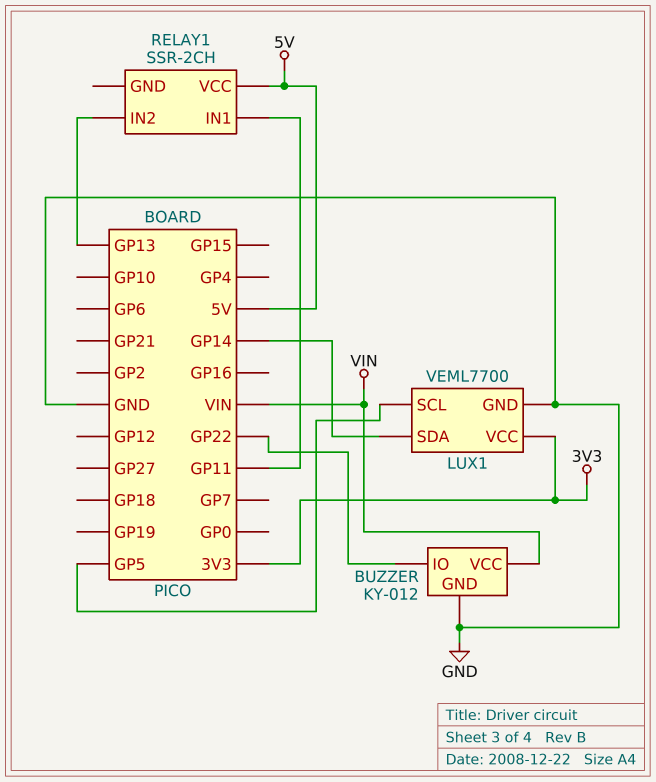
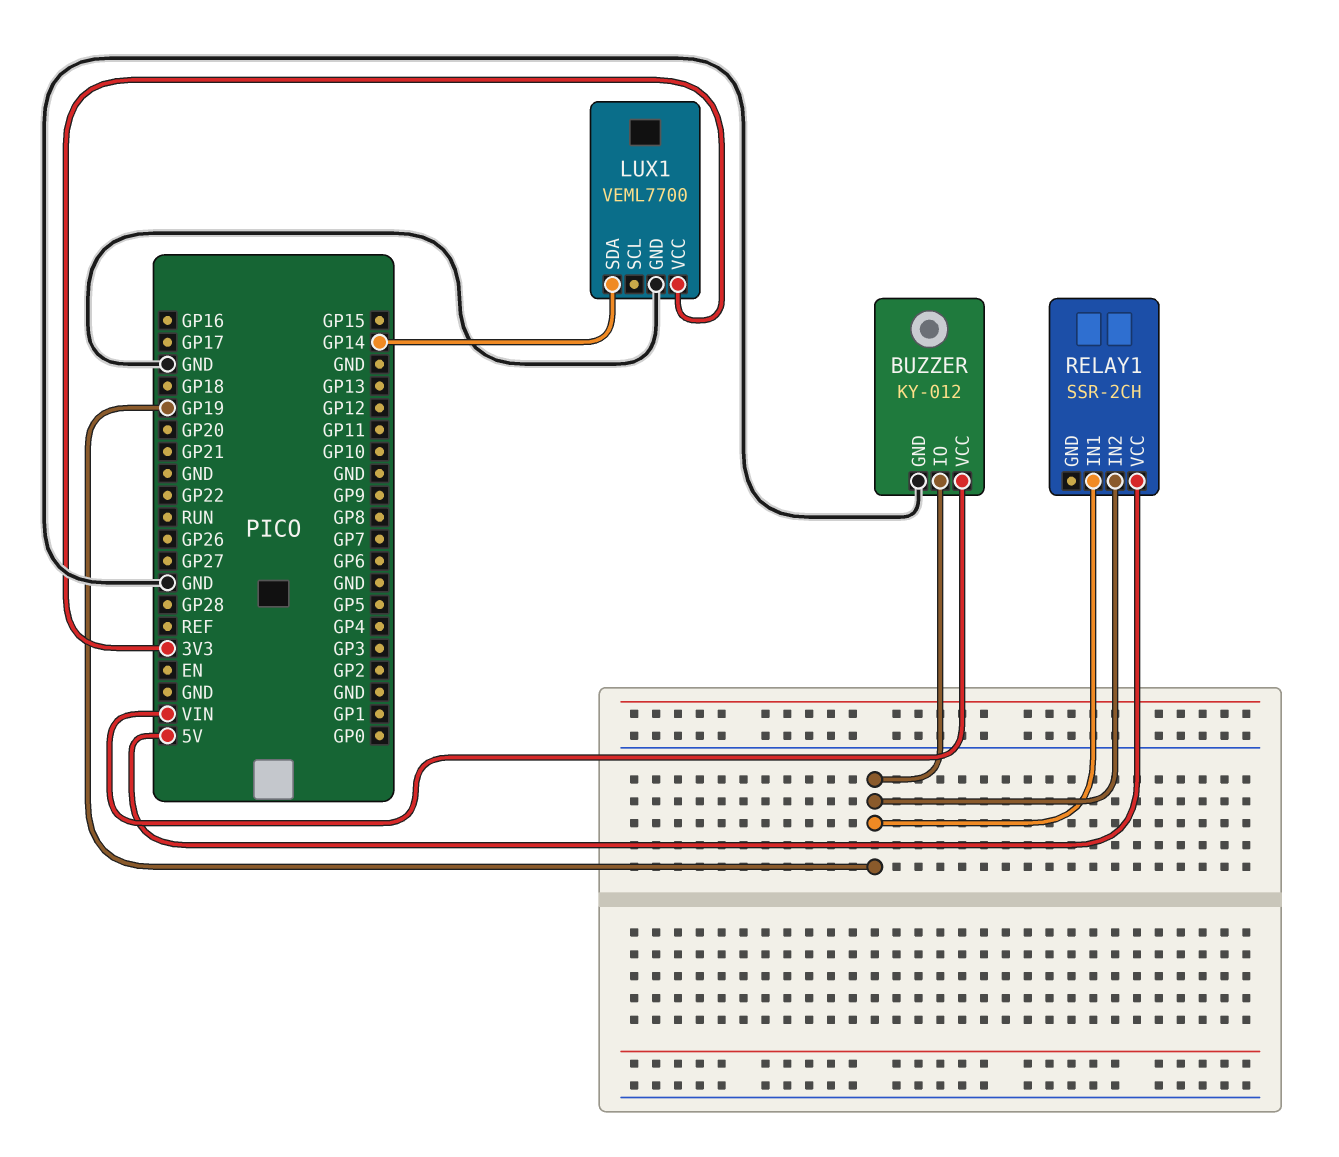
BUZZER pin IO: GP22 -> GP19
LUX1 pin SCL: GP5 -> none
RELAY1 pin IN1: GP11 -> GP19
RELAY1 pin IN2: GP13 -> GP19

